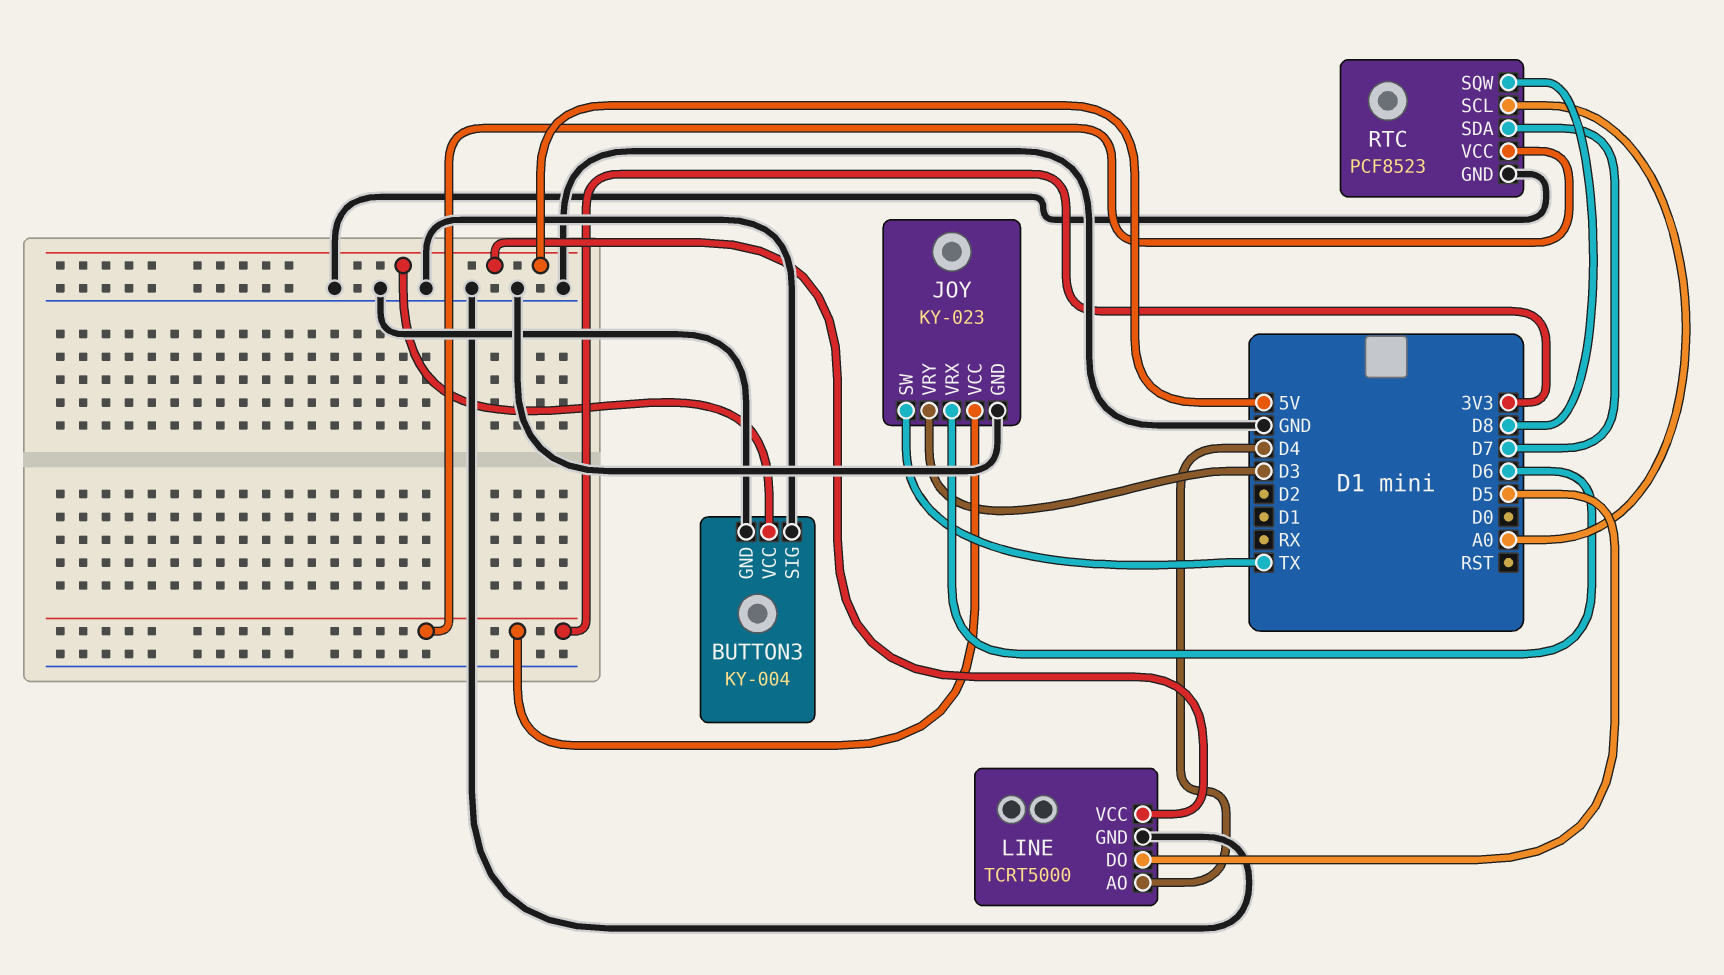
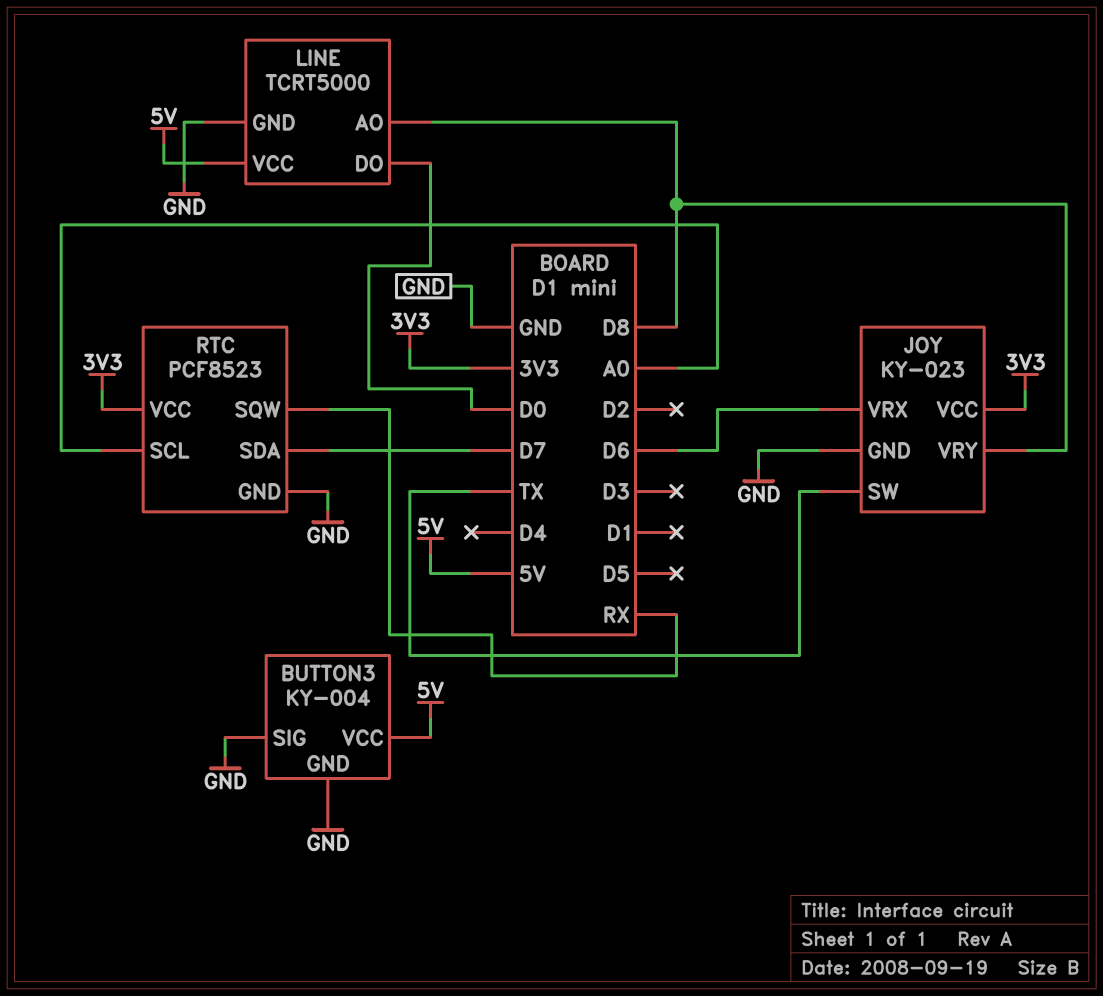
JOY pin VRY: D3 -> D8
LINE pin AO: D4 -> D8
LINE pin DO: D5 -> D0
RTC pin SQW: D8 -> RX

